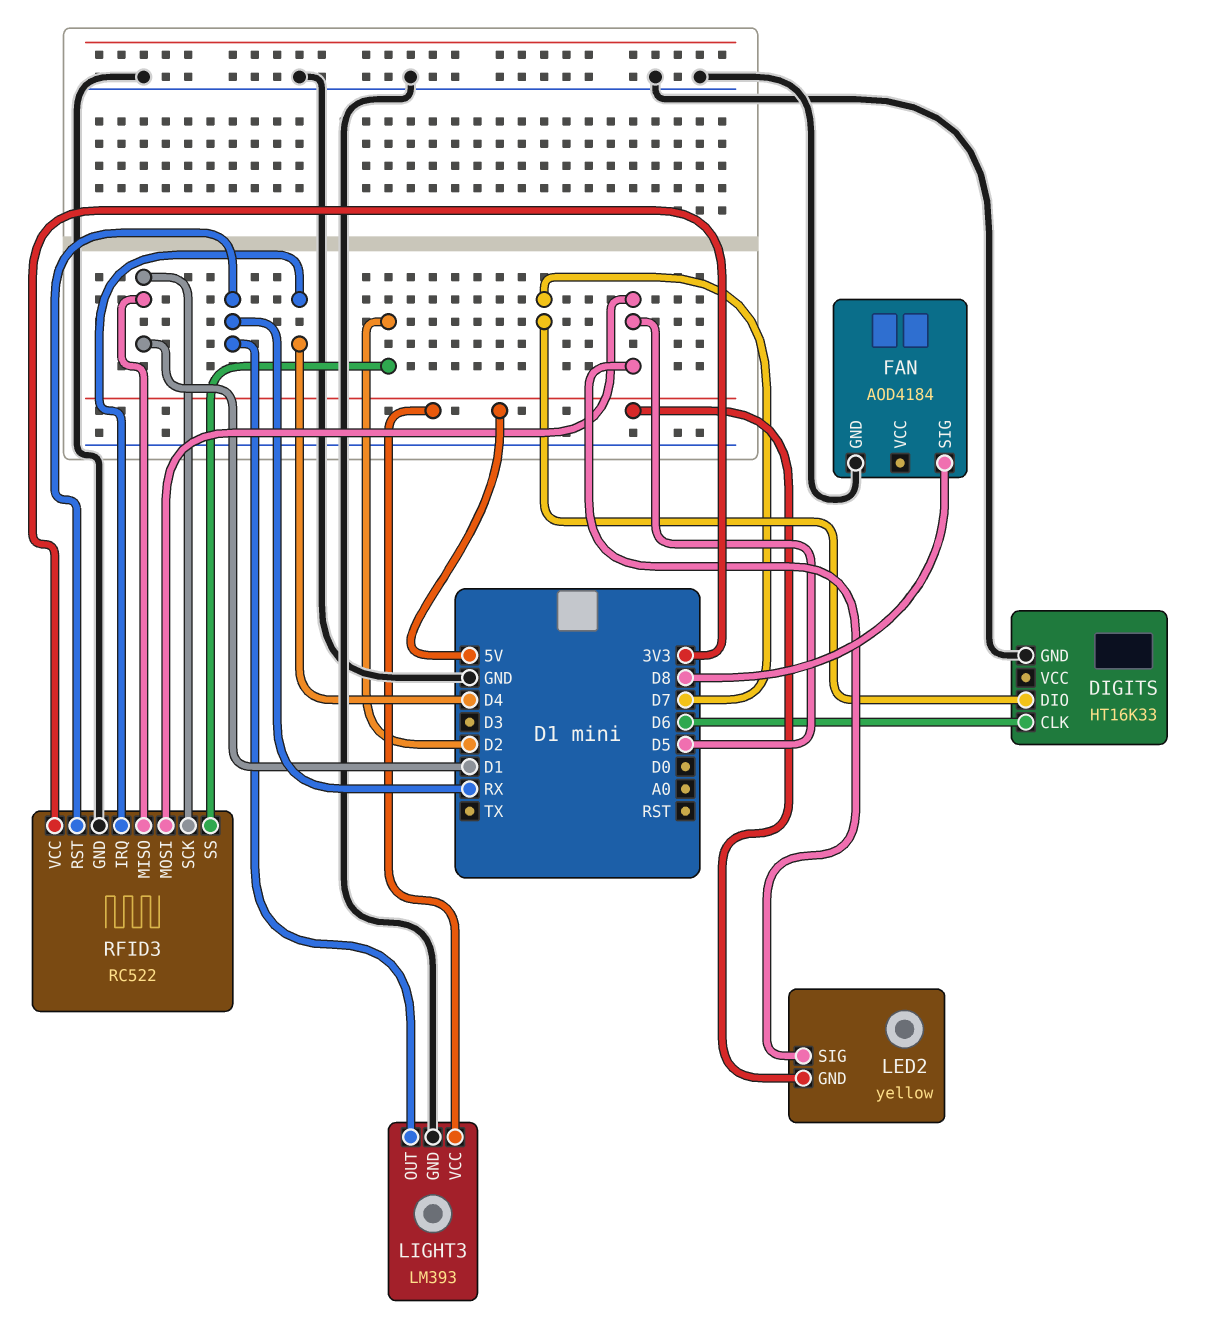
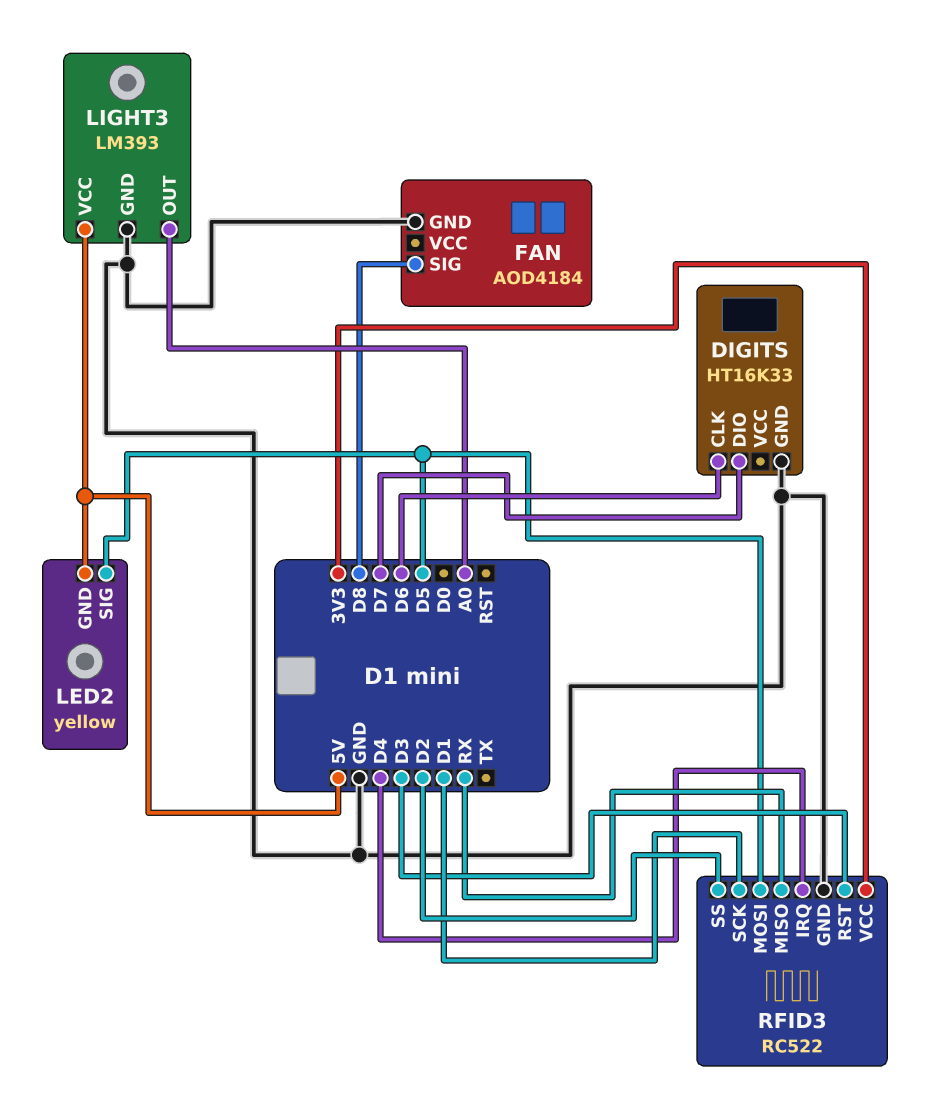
LIGHT3 pin OUT: RX -> A0
RFID3 pin MISO: D1 -> RX
RFID3 pin RST: RX -> D3

